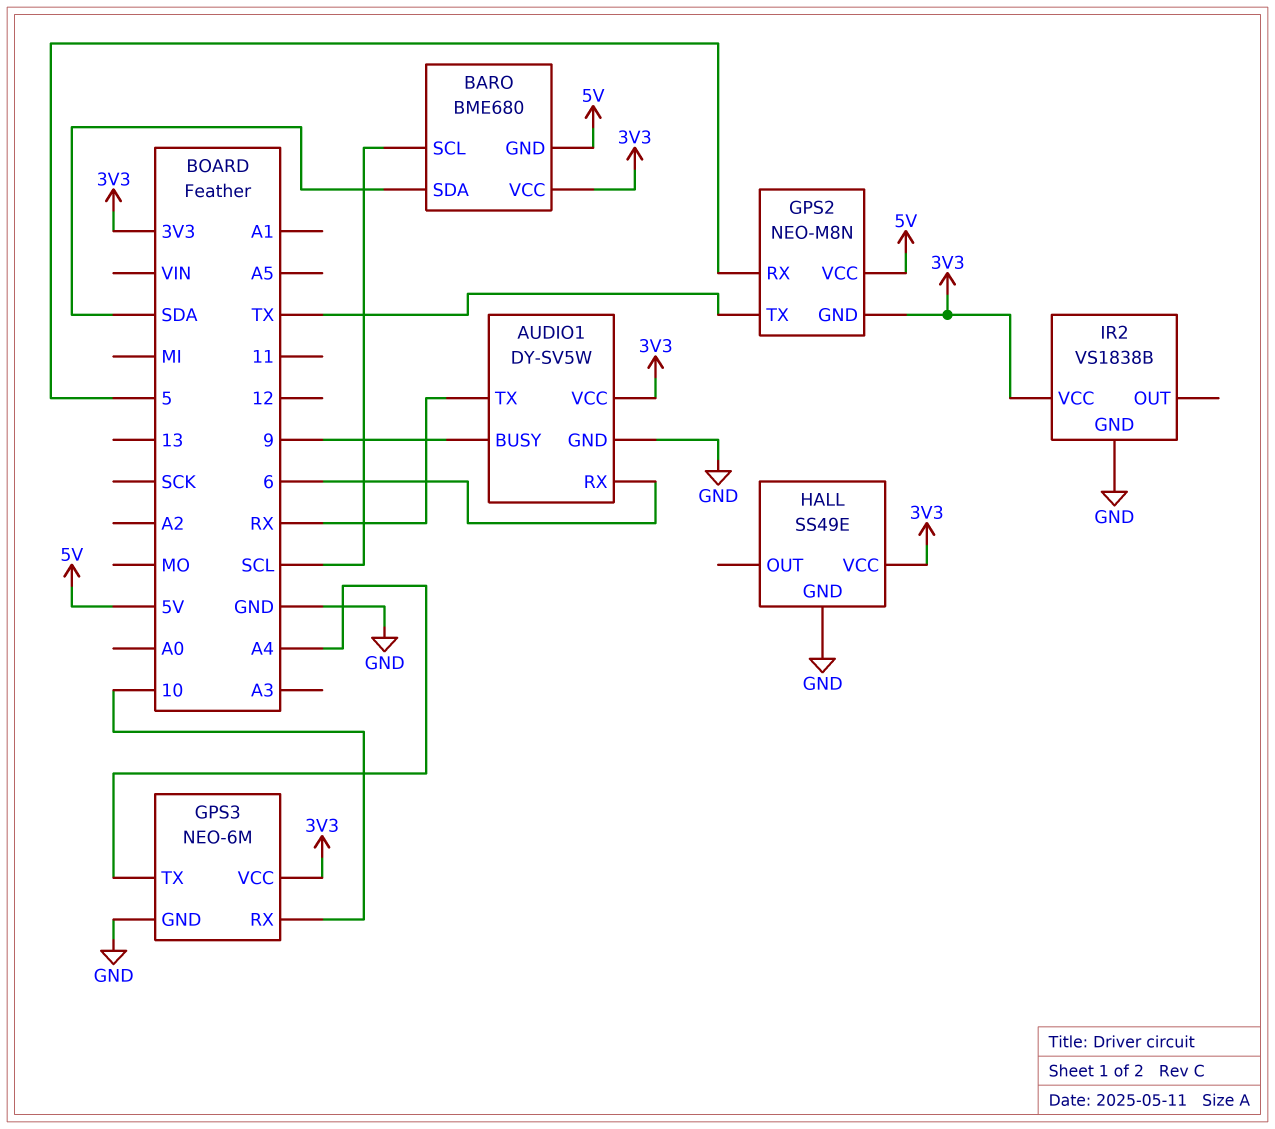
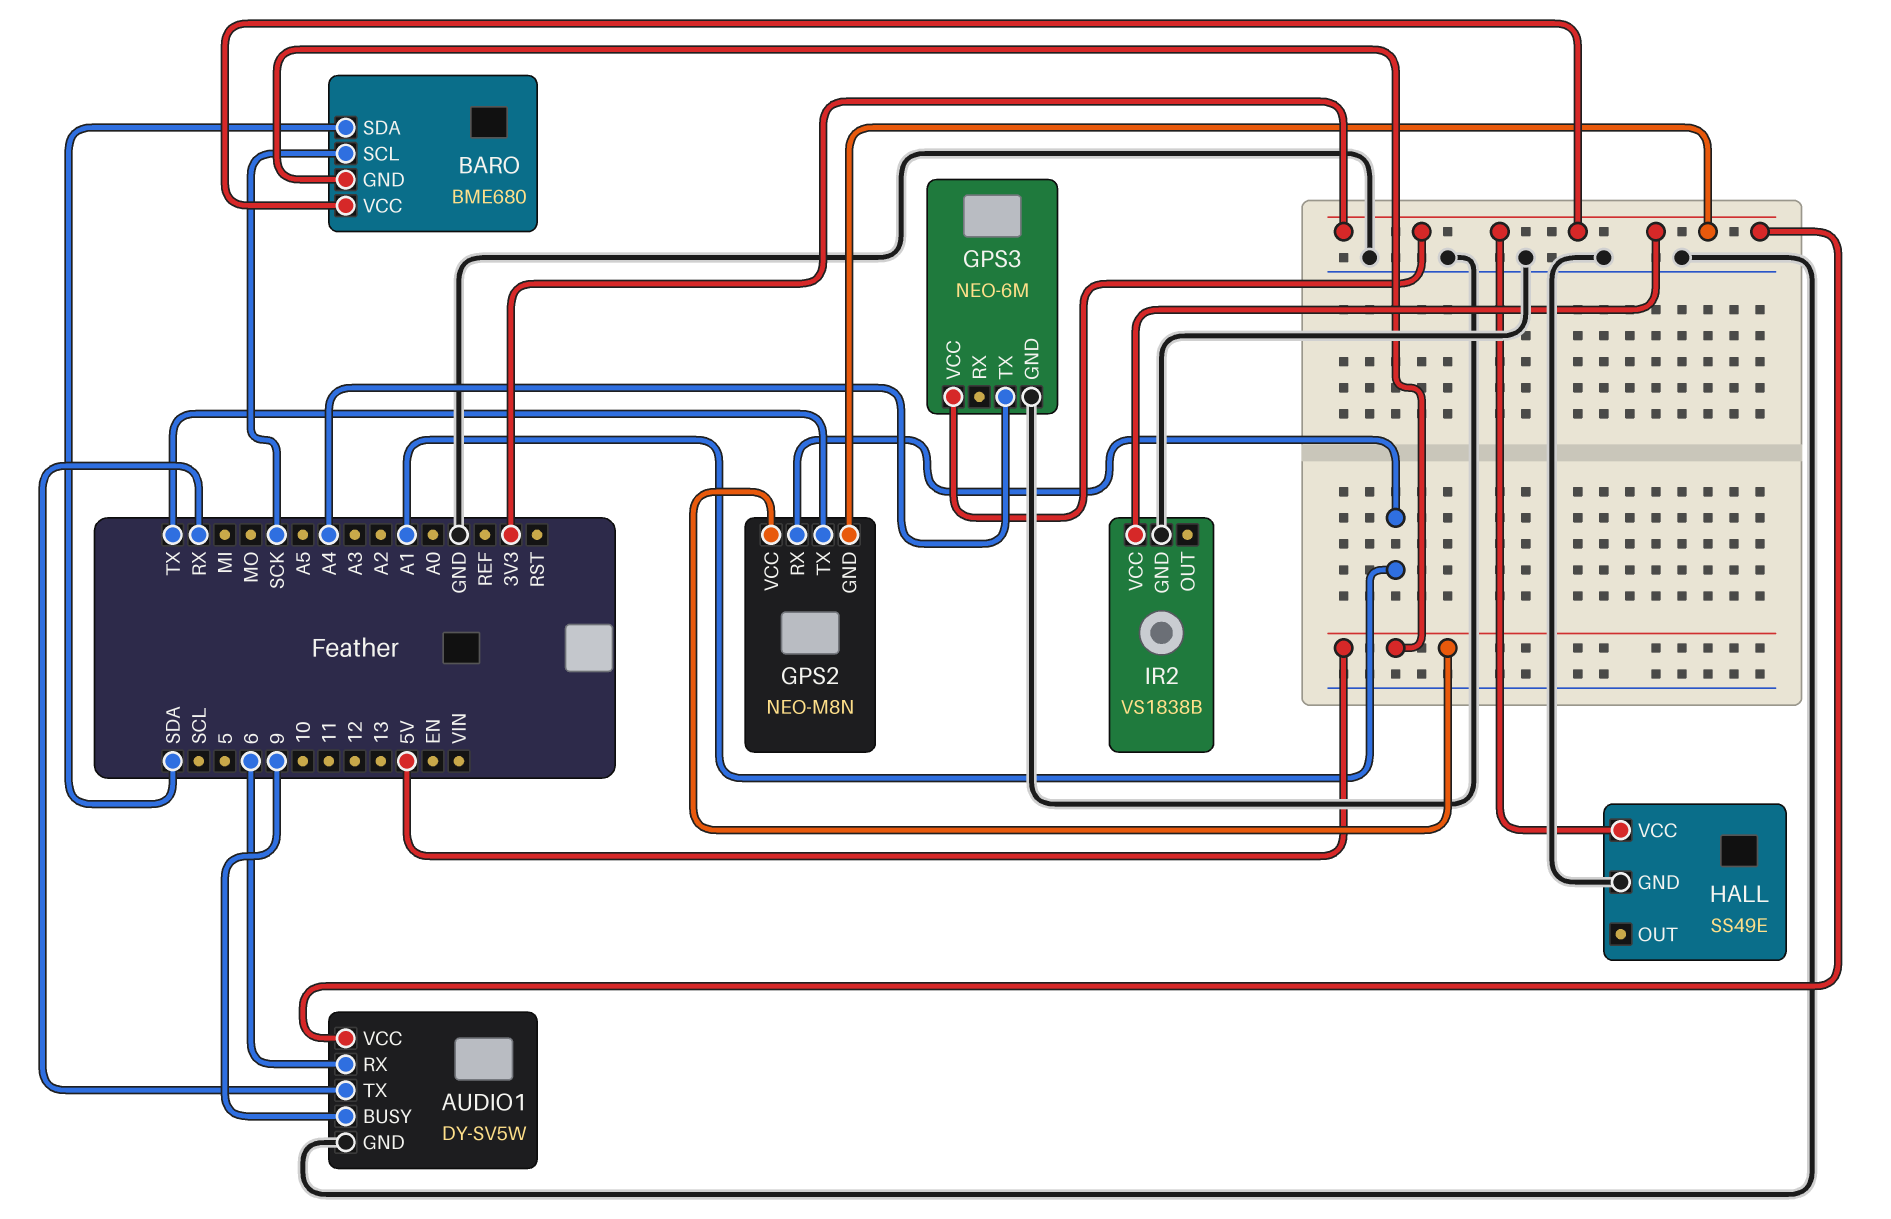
BARO pin SCL: SCL -> SCK
GPS2 pin RX: 5 -> A1
GPS3 pin RX: 10 -> none

